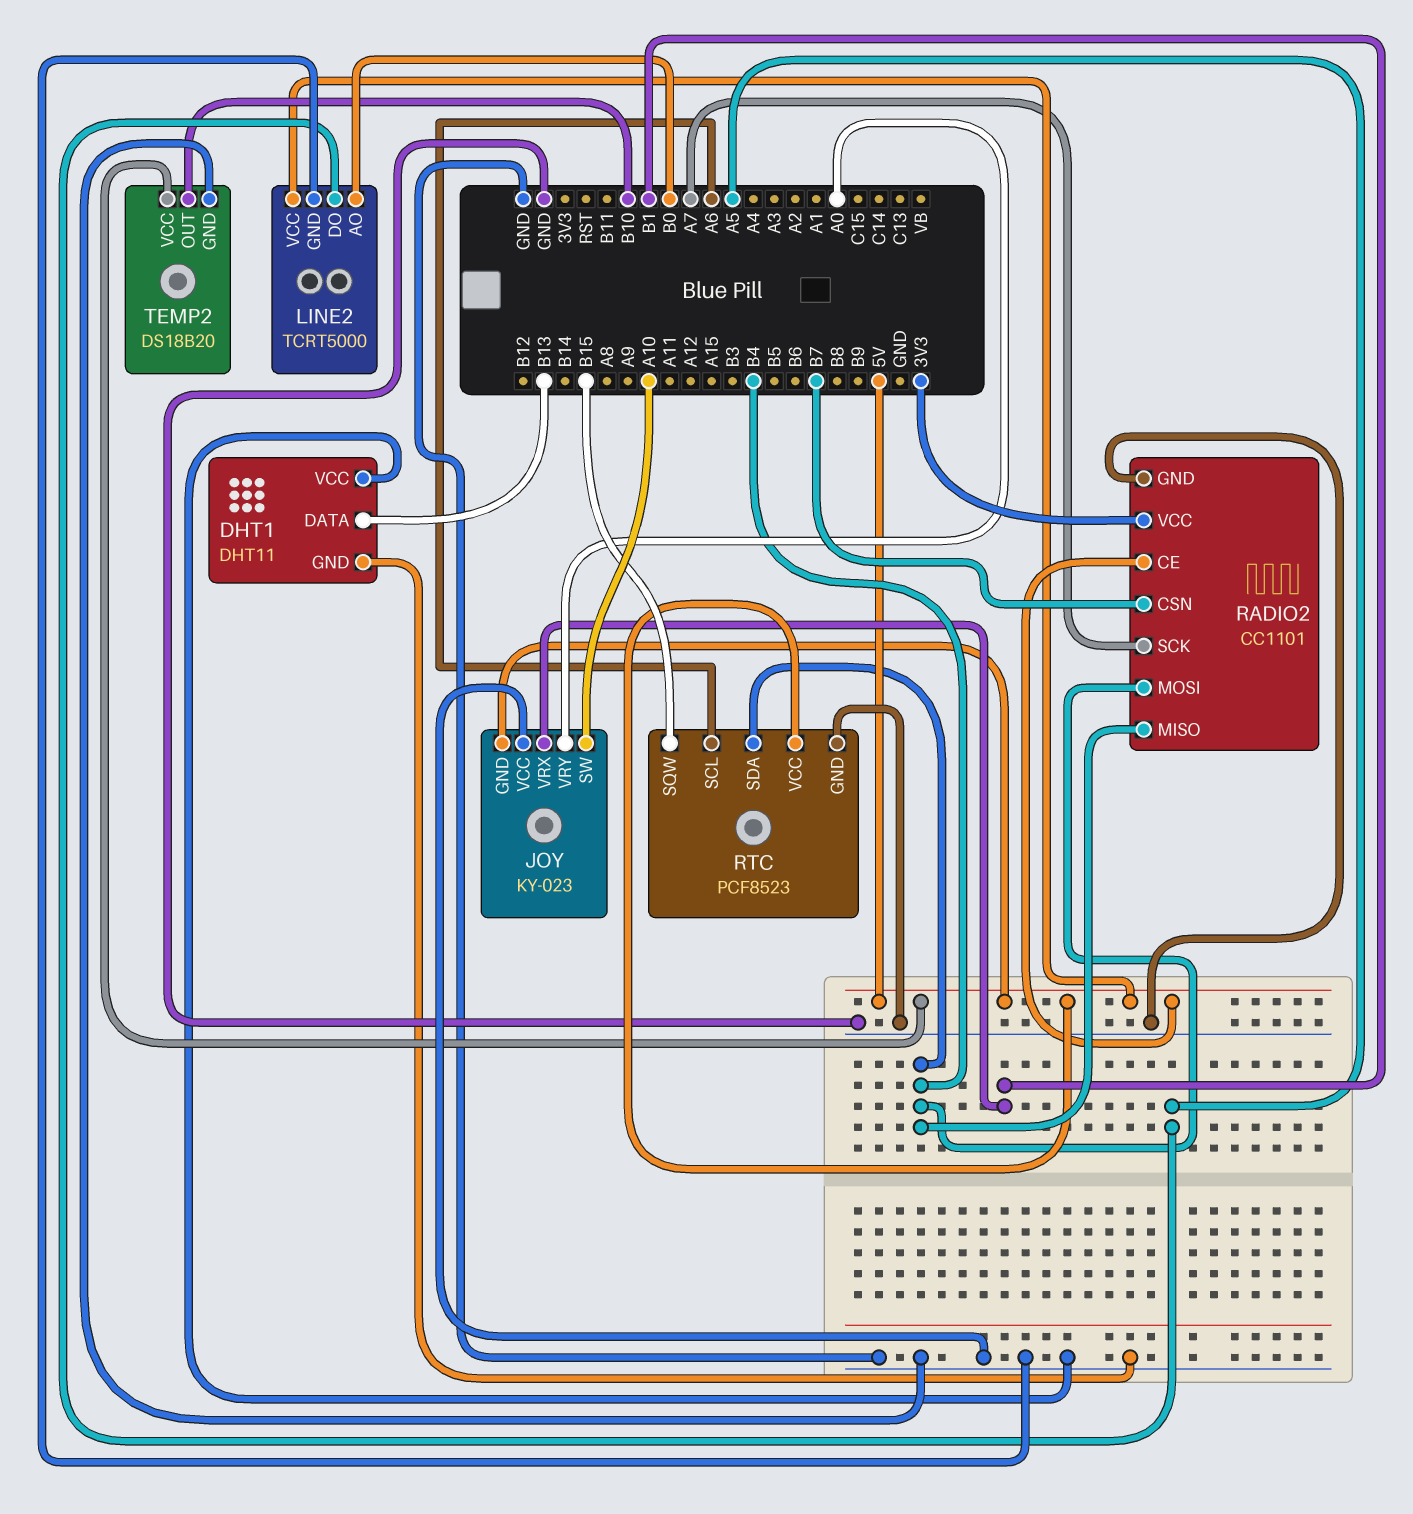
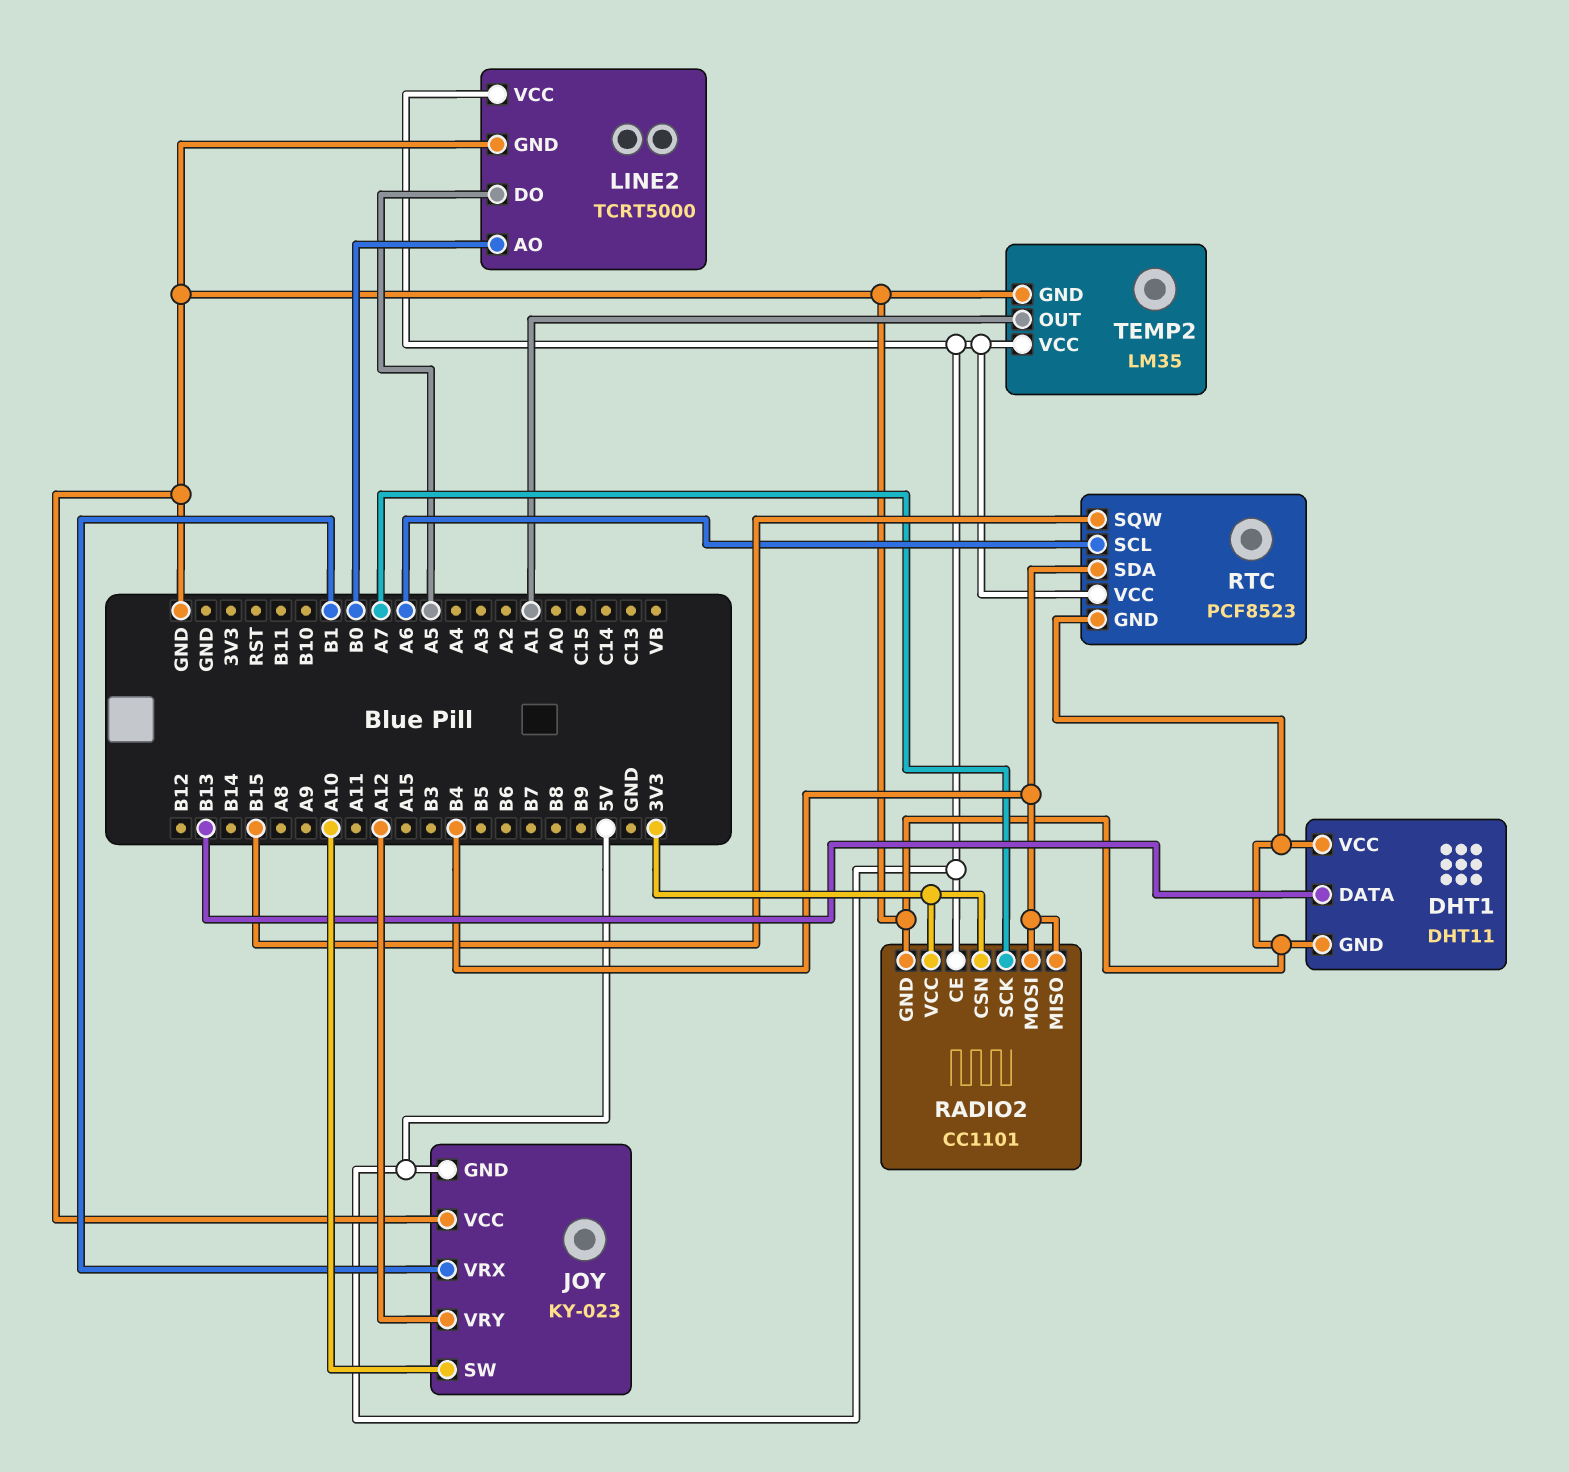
JOY pin VRY: A0 -> A12
RADIO2 pin CSN: B7 -> 3V3
TEMP2: DS18B20 -> LM35
TEMP2 pin OUT: B10 -> A1

